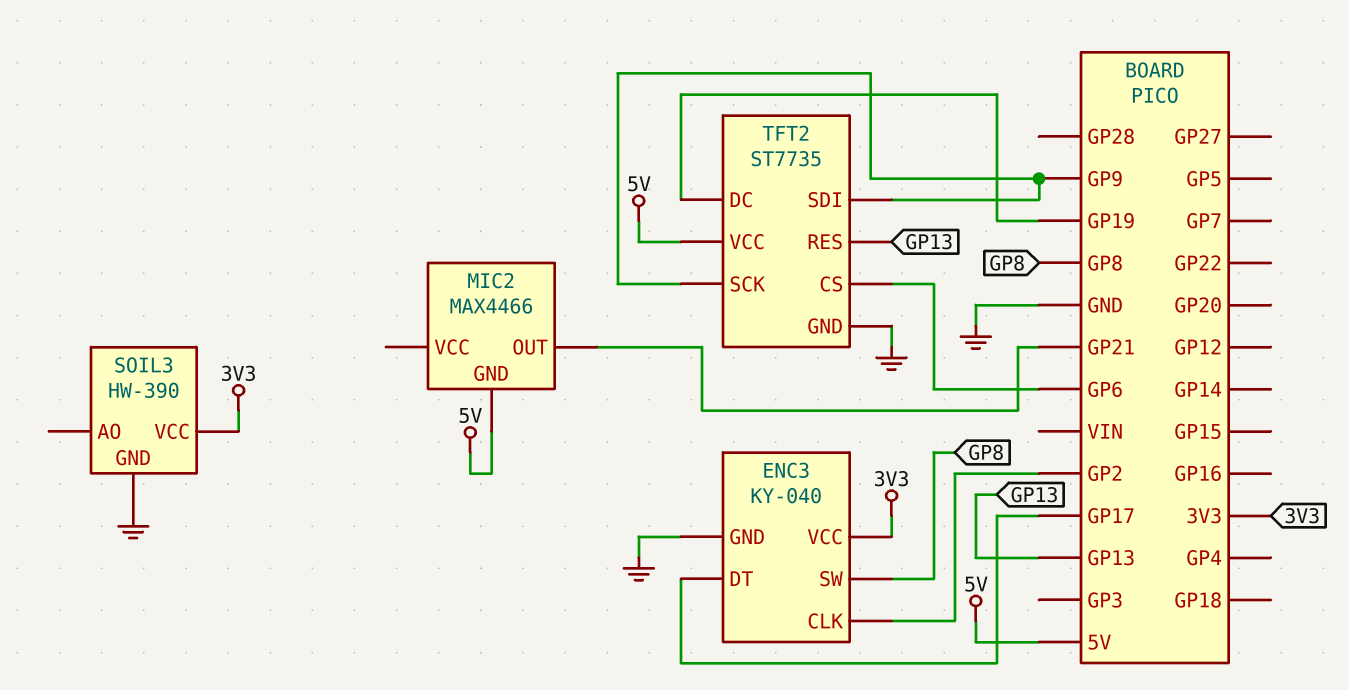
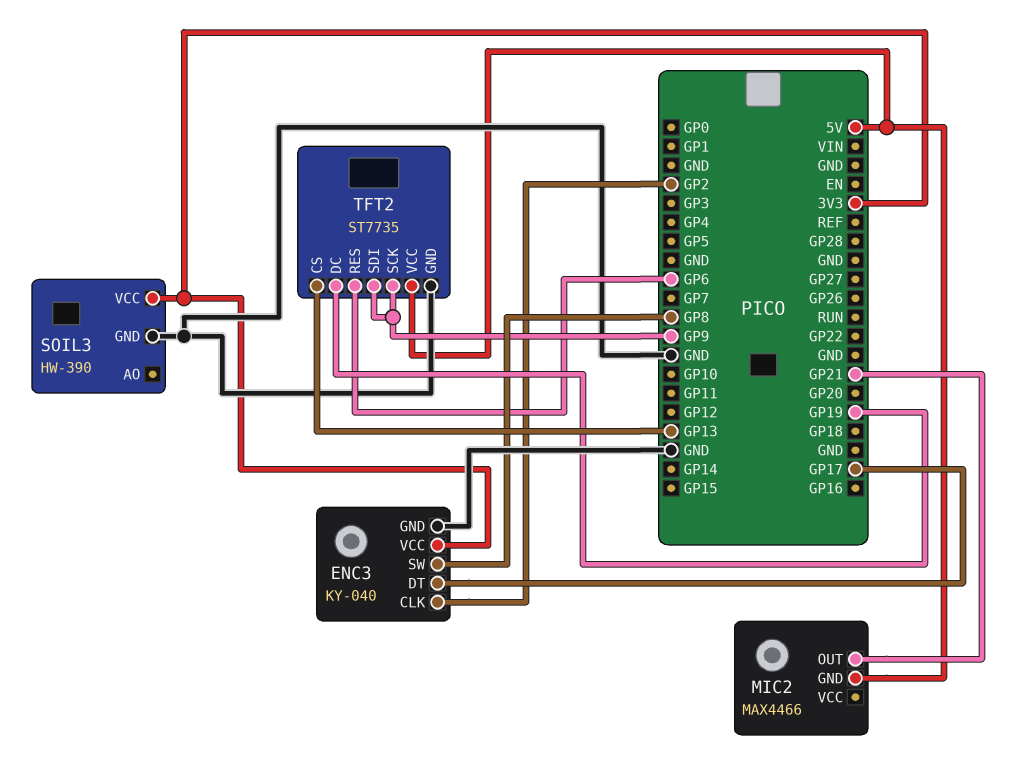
TFT2 pin CS: GP6 -> GP13
TFT2 pin RES: GP13 -> GP6

